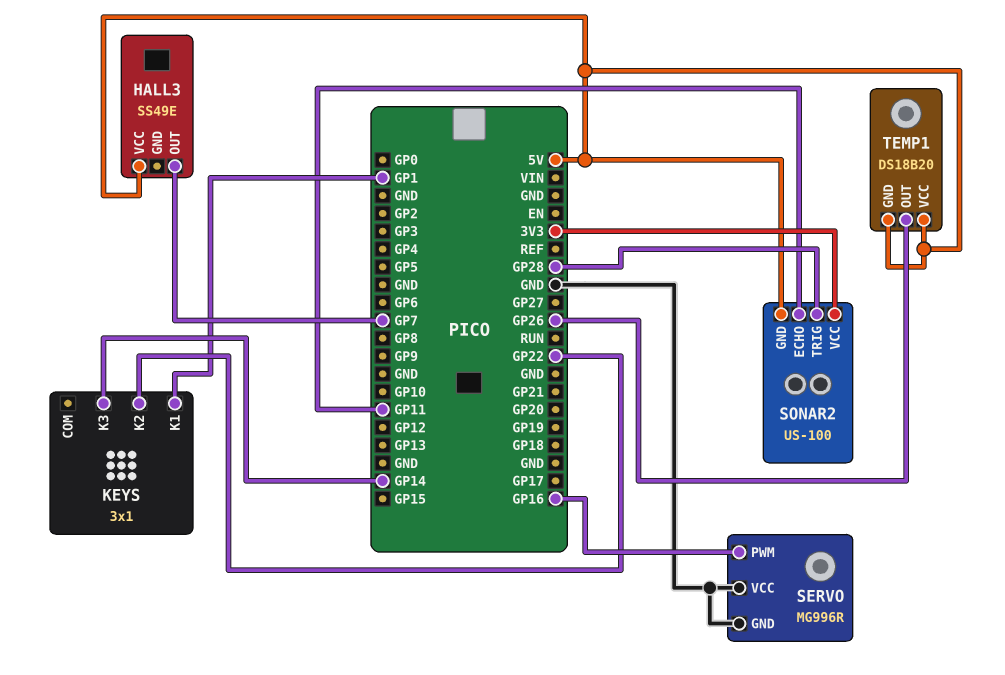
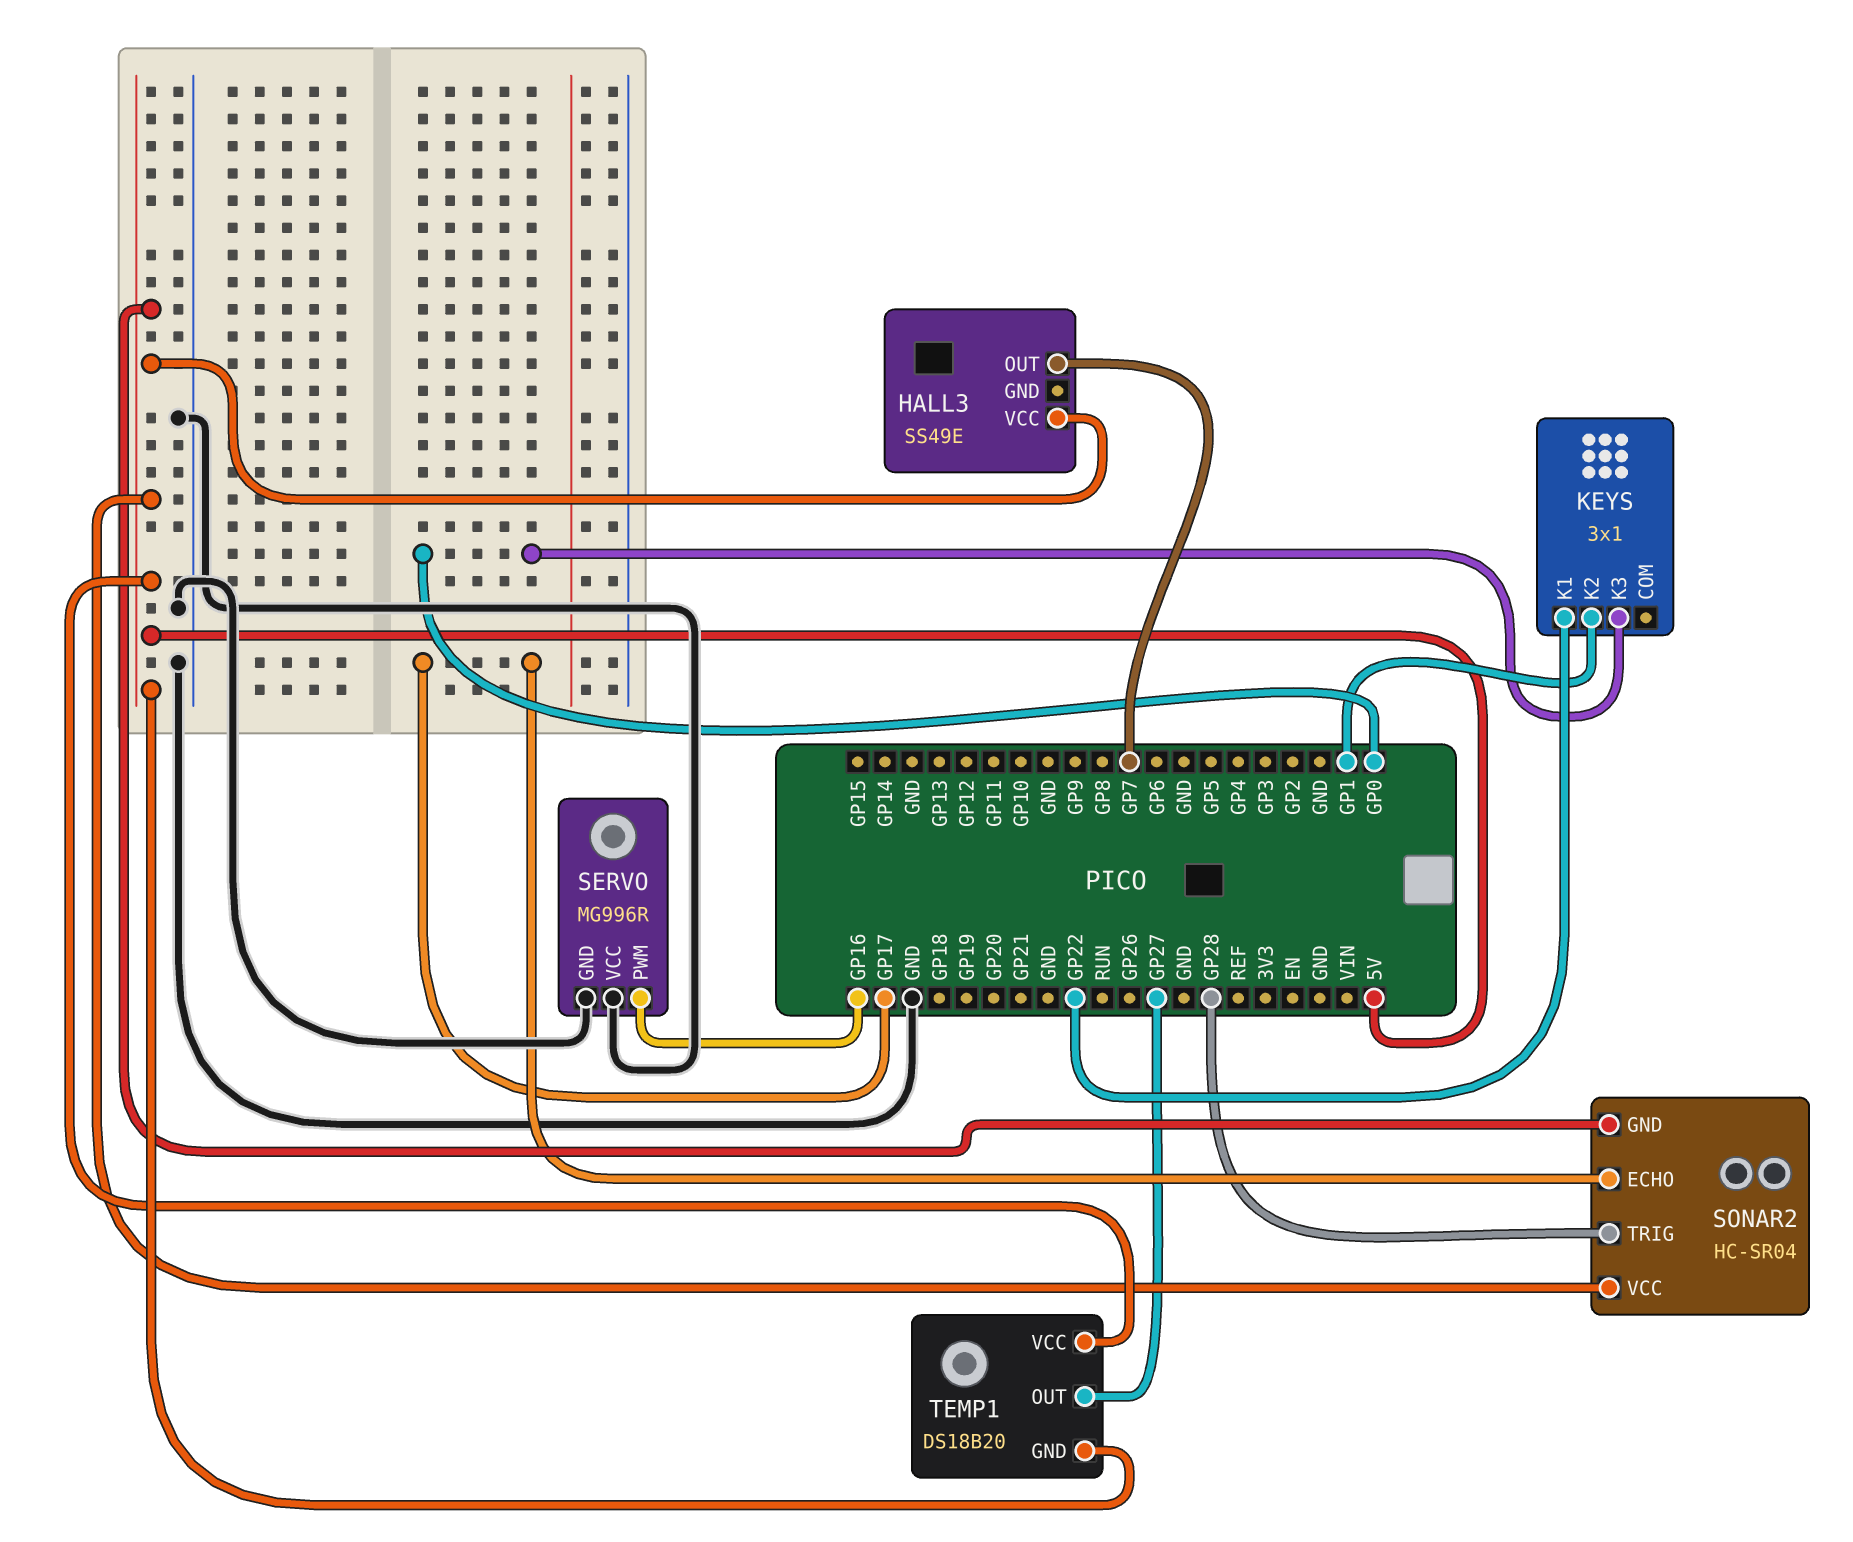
KEYS pin K1: GP1 -> GP22
KEYS pin K2: GP22 -> GP1
KEYS pin K3: GP14 -> GP0
SONAR2: US-100 -> HC-SR04
SONAR2 pin ECHO: GP11 -> GP17
SONAR2 pin VCC: 3V3 -> 5V
TEMP1 pin OUT: GP26 -> GP27

